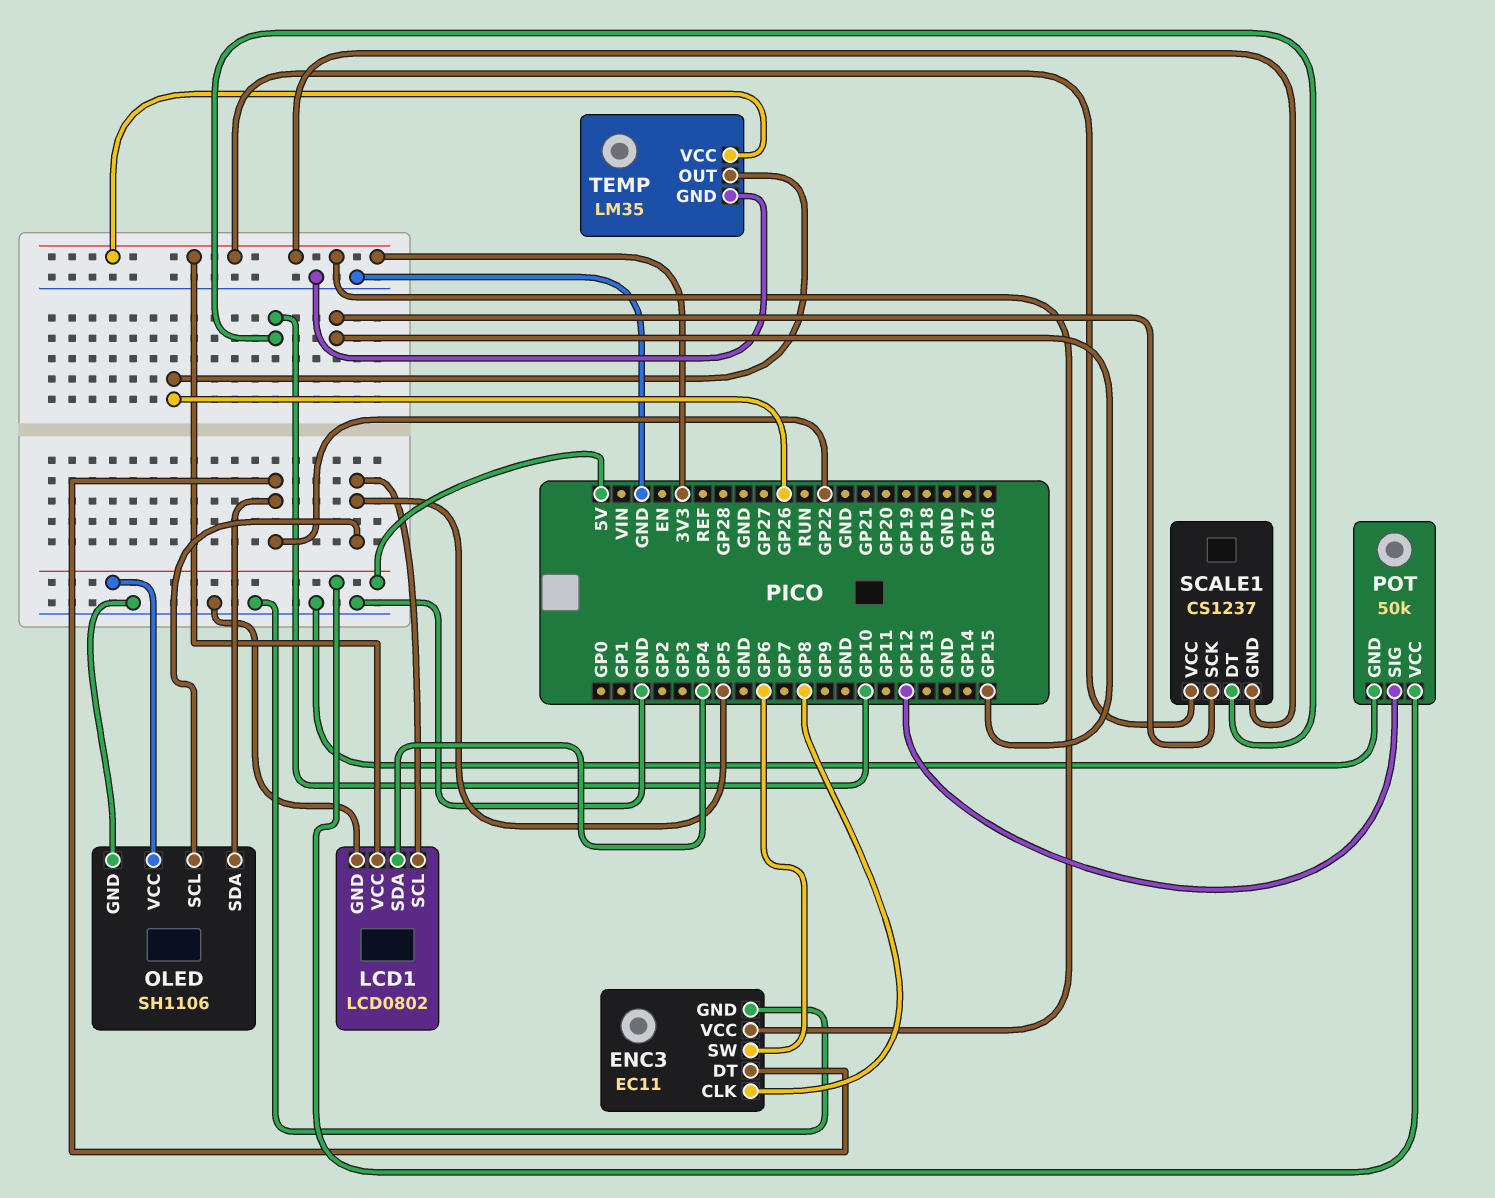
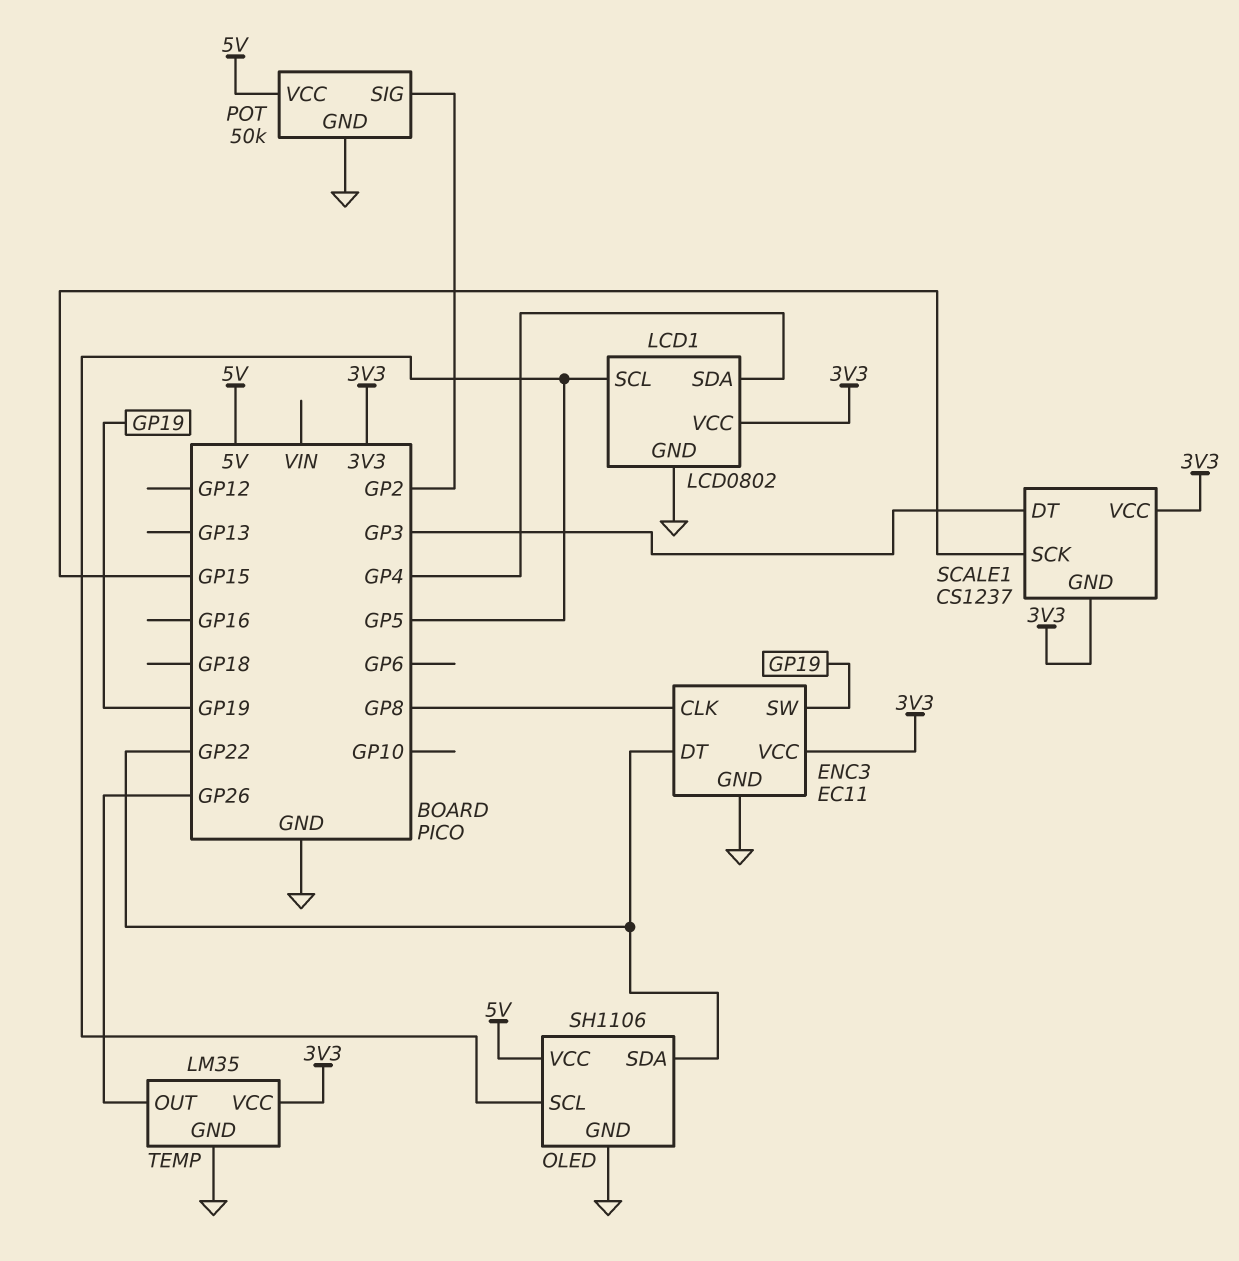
ENC3 pin SW: GP6 -> GP19
POT pin SIG: GP12 -> GP2
SCALE1 pin DT: GP10 -> GP3

